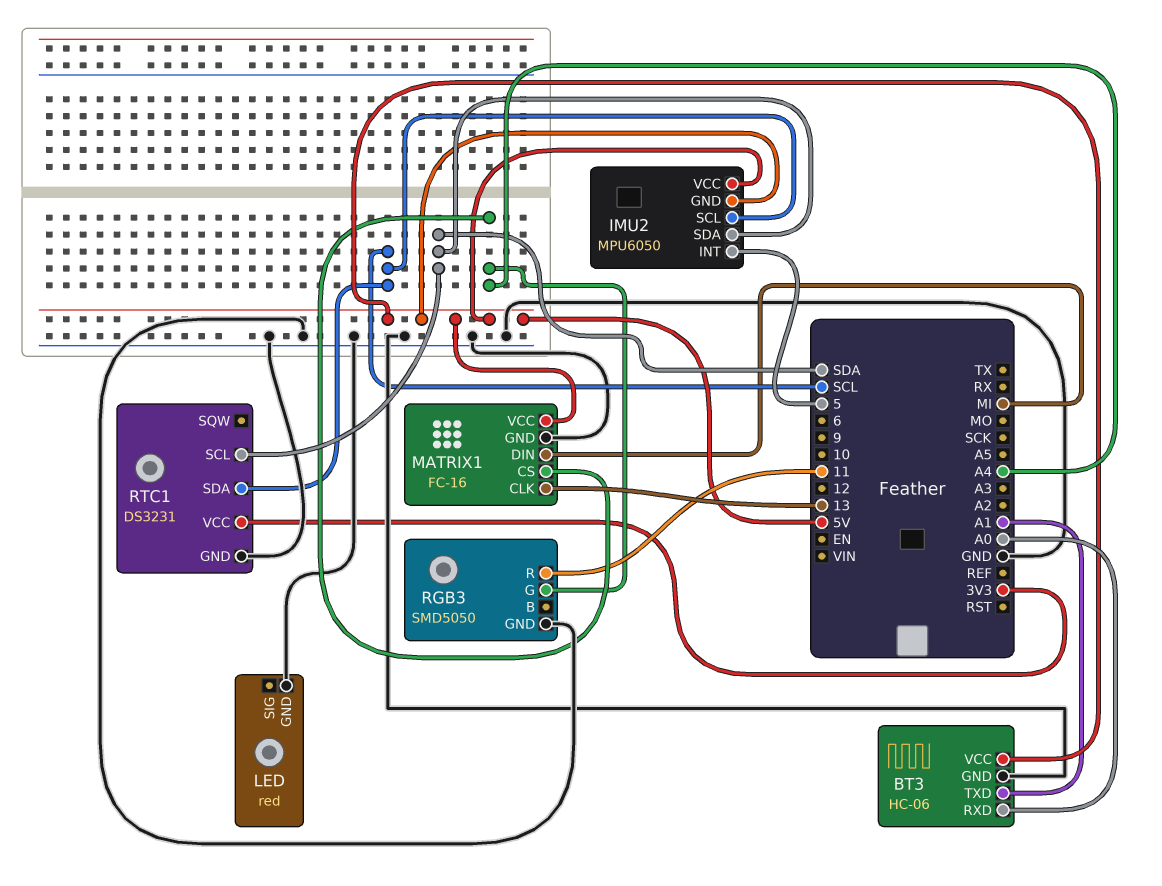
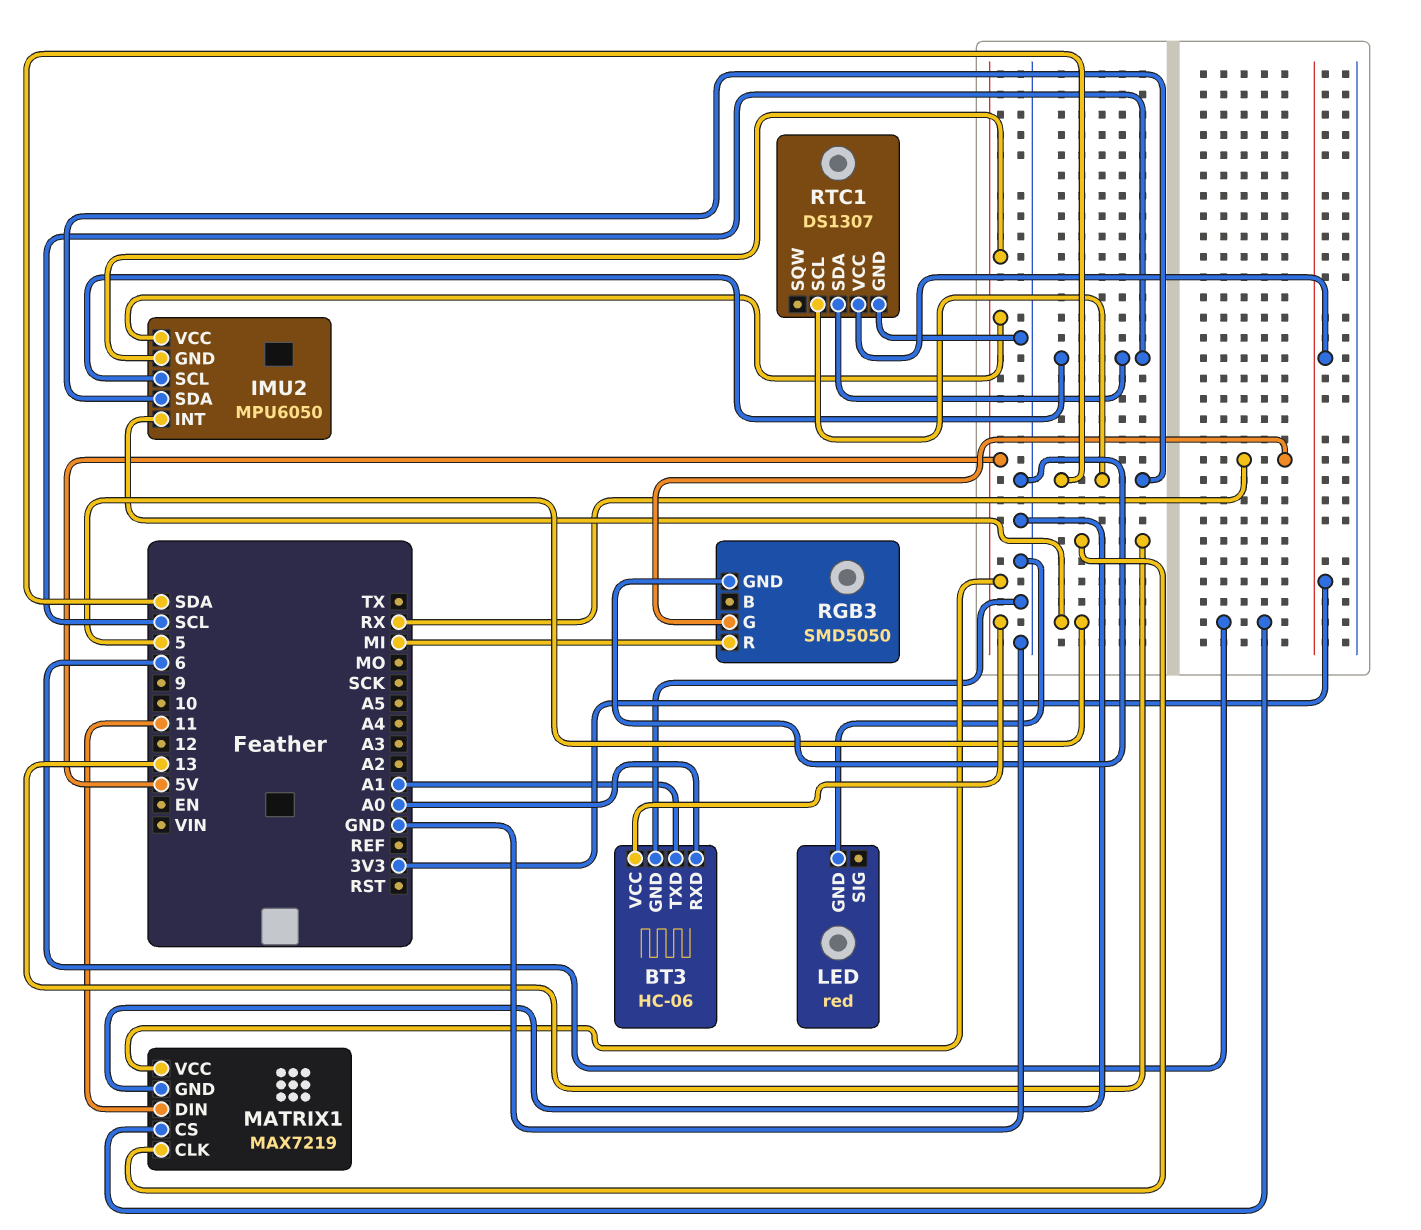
MATRIX1: FC-16 -> MAX7219
MATRIX1 pin CS: A4 -> 6
MATRIX1 pin DIN: MI -> 11
RGB3 pin G: A4 -> RX
RGB3 pin R: 11 -> MI
RTC1: DS3231 -> DS1307

